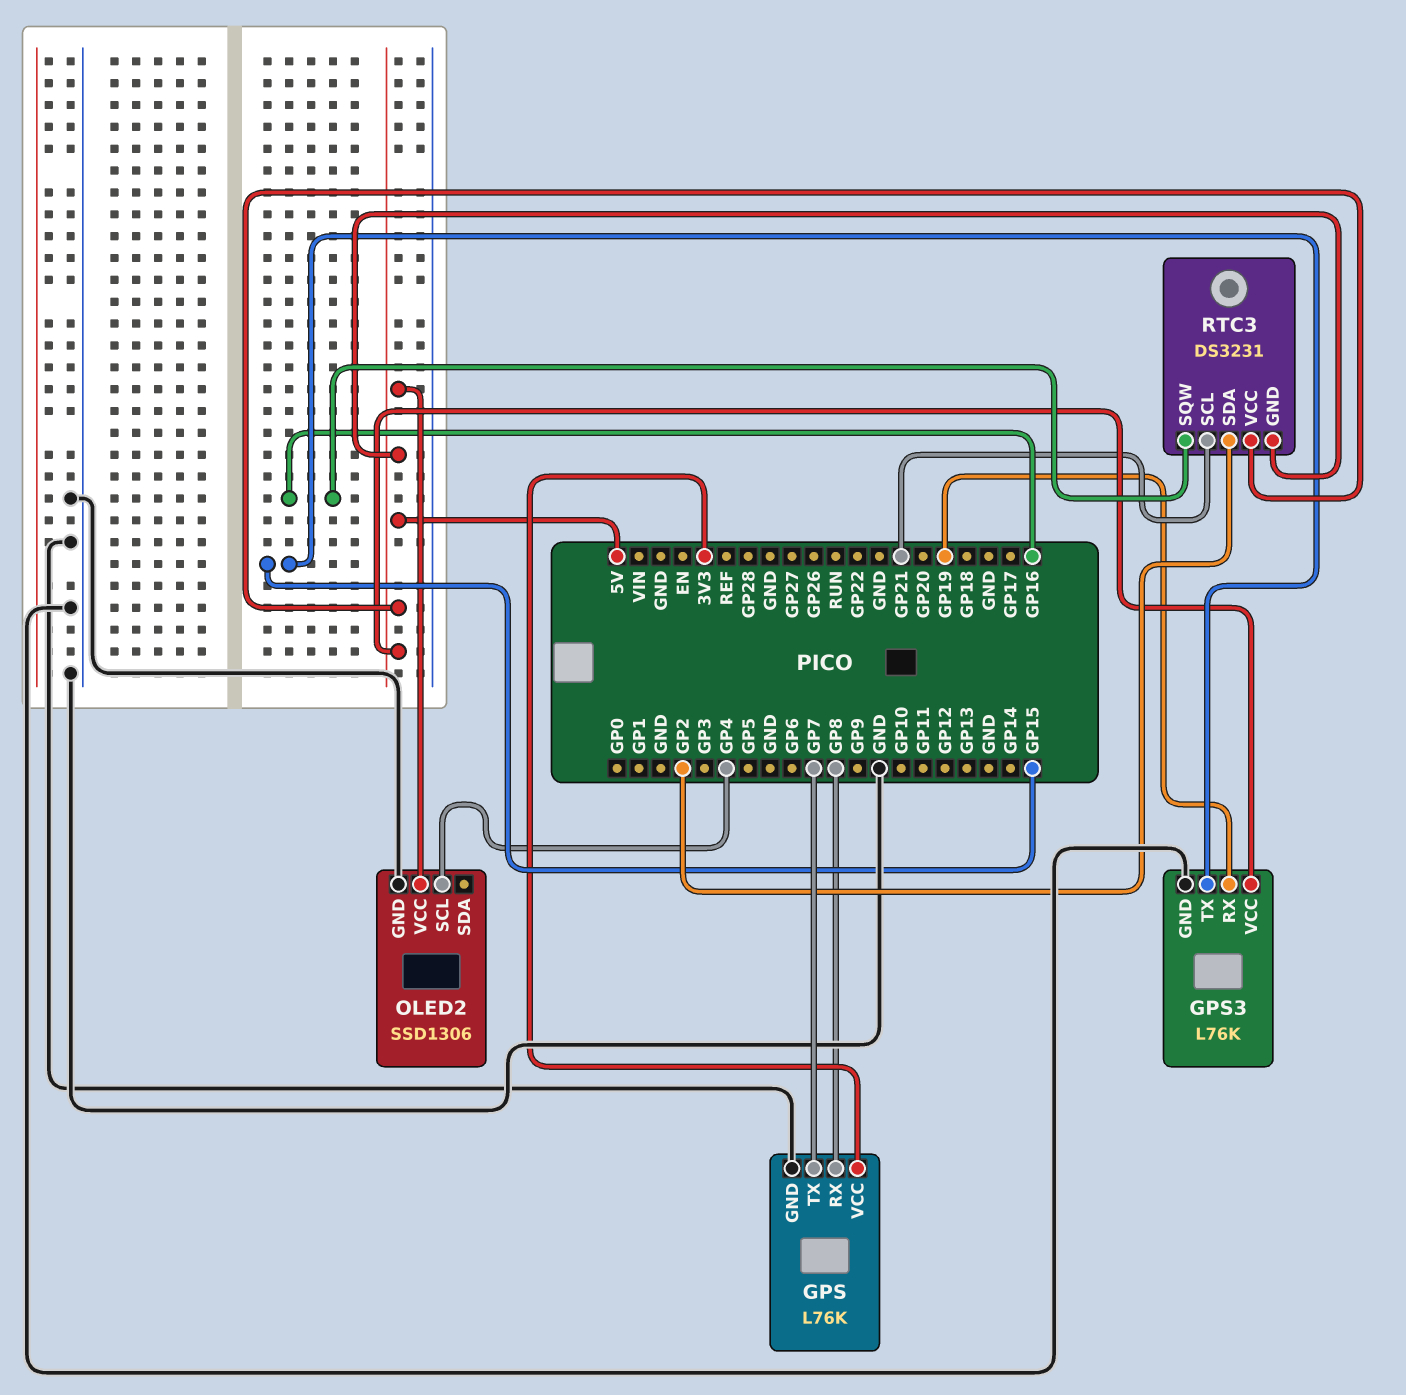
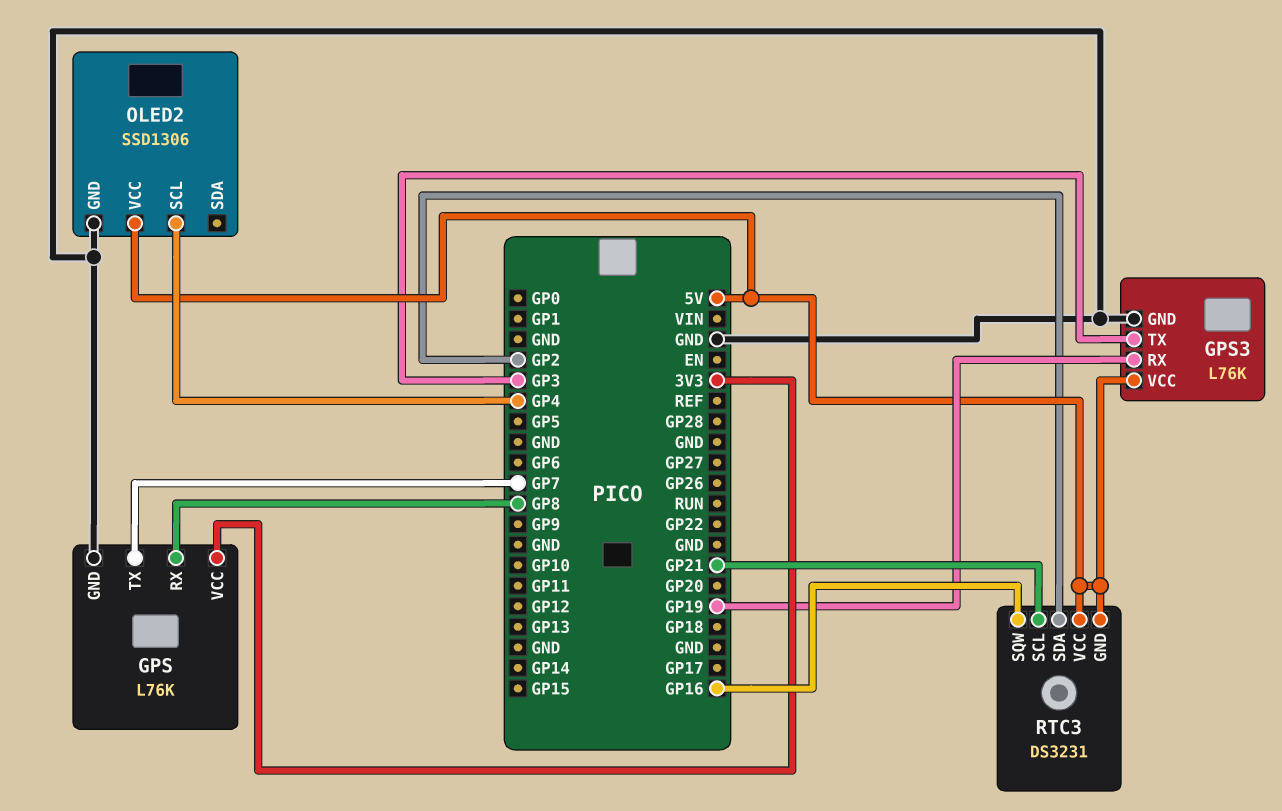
GPS3 pin TX: GP15 -> GP3

